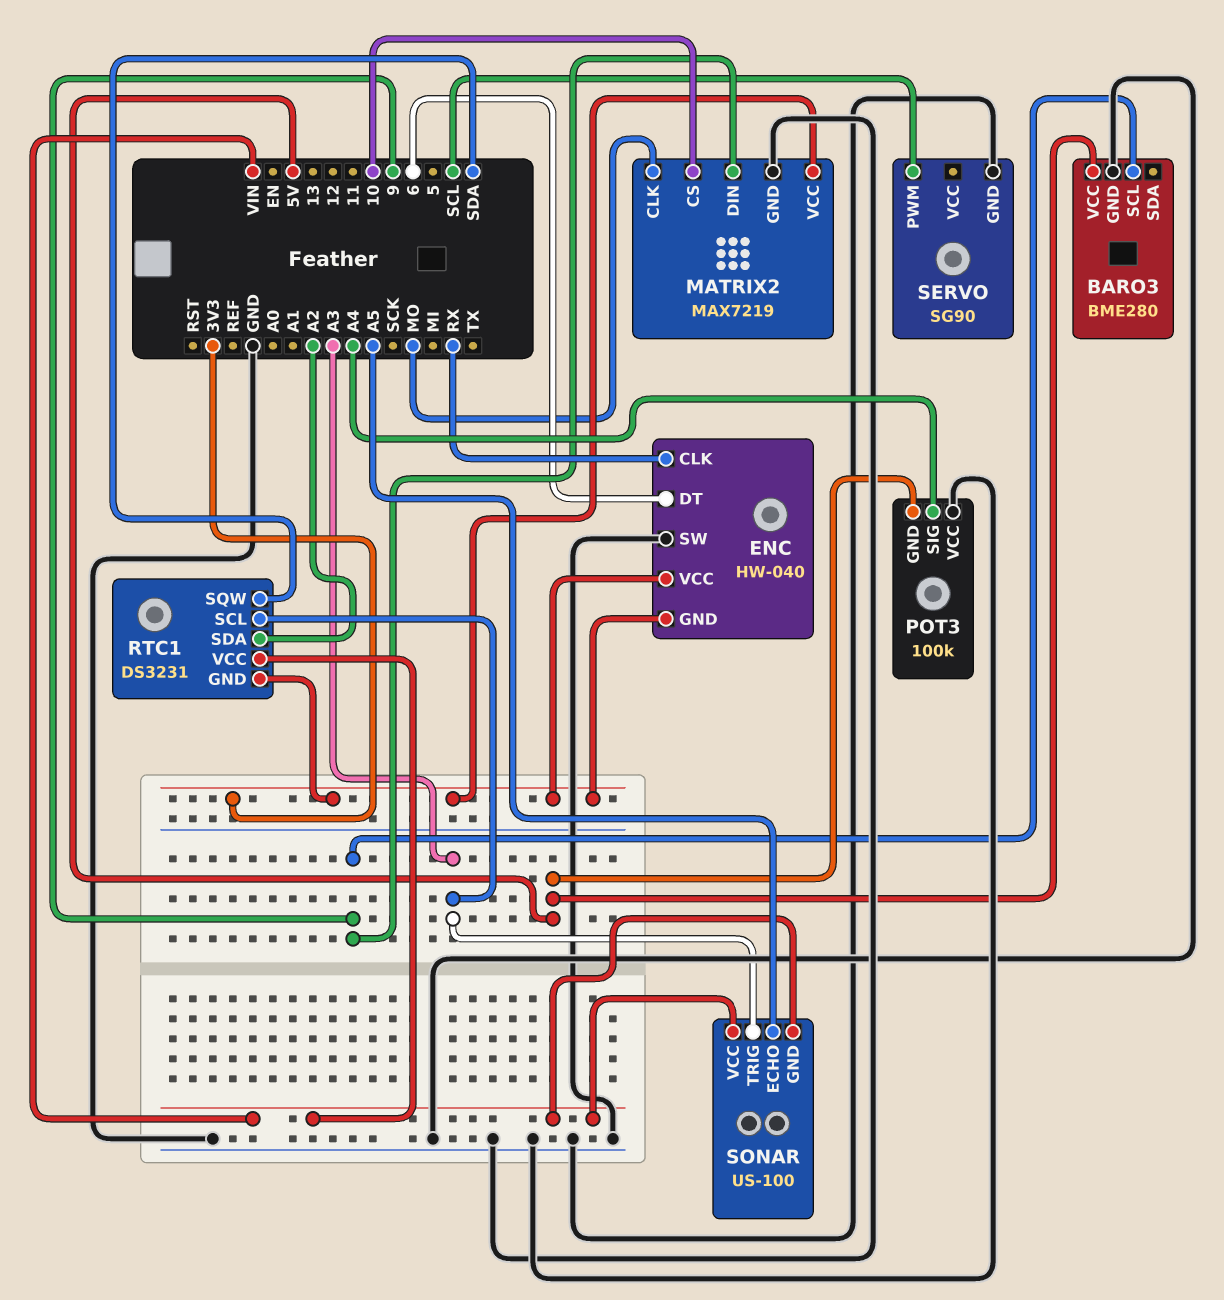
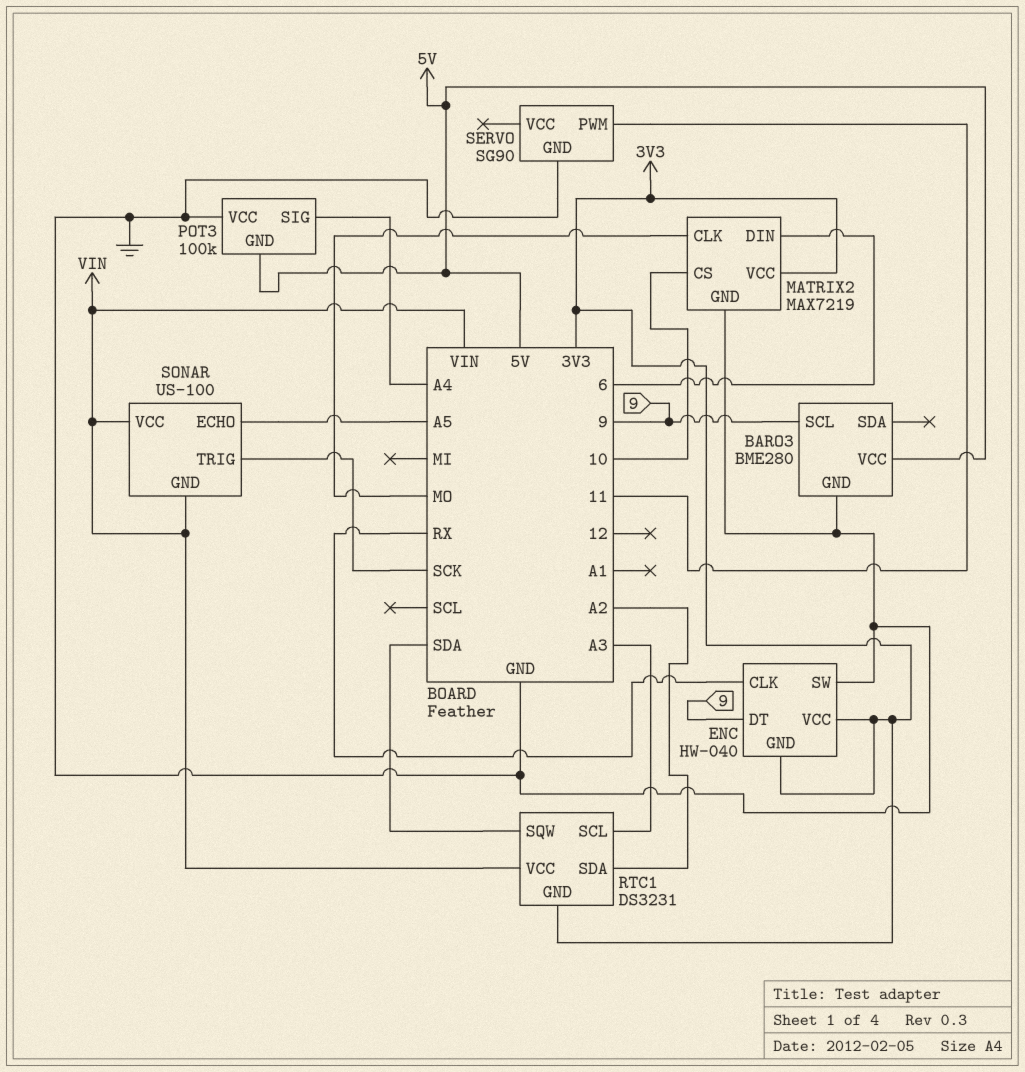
ENC pin DT: 6 -> 9
MATRIX2 pin DIN: 9 -> 6
SERVO pin PWM: SCL -> 11
SONAR pin TRIG: A3 -> SCK

